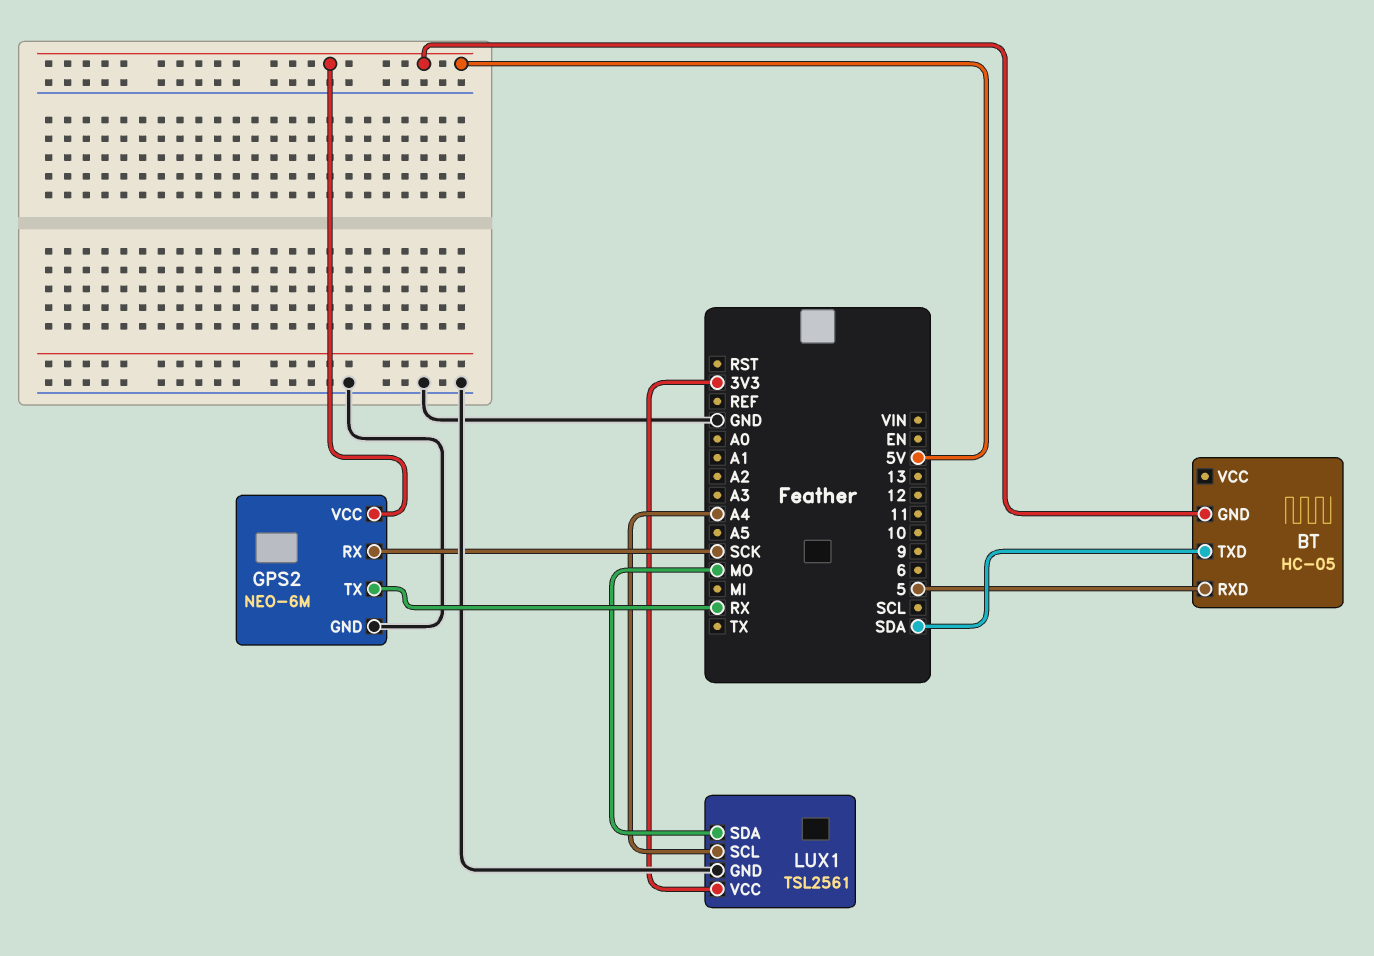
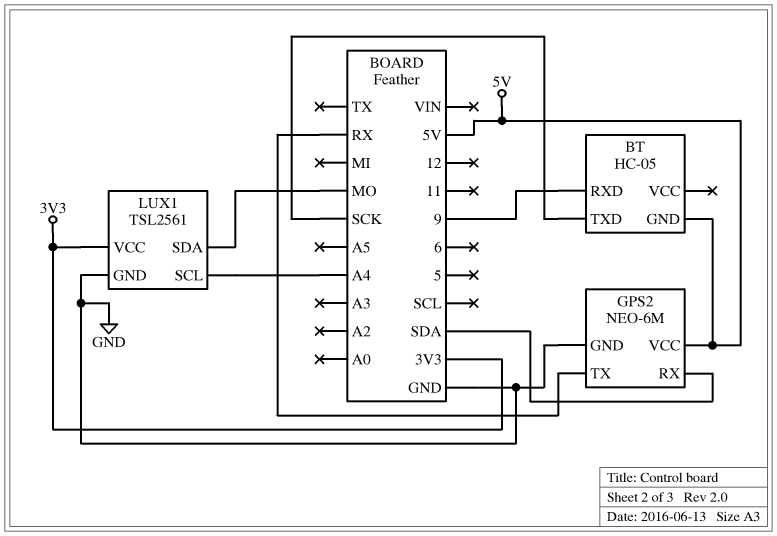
BT pin RXD: 5 -> 9
BT pin TXD: SDA -> SCK
GPS2 pin RX: SCK -> SDA

